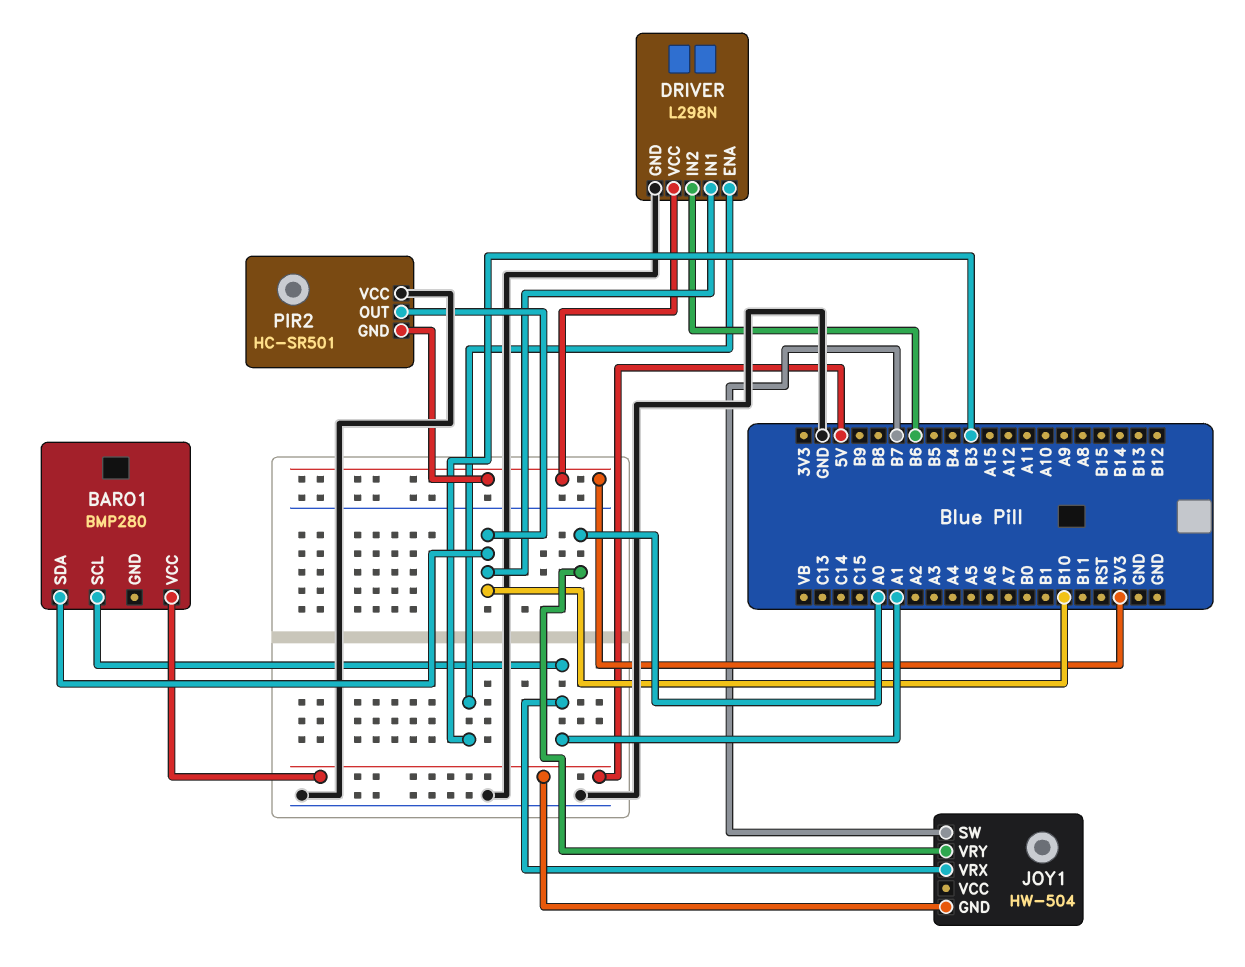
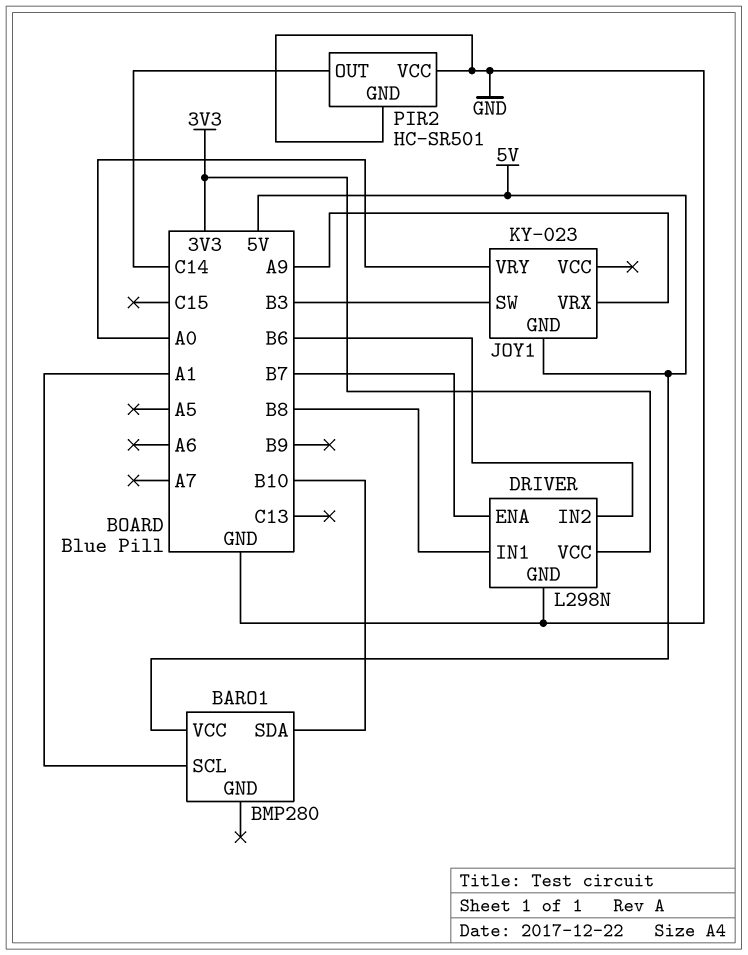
DRIVER pin ENA: B3 -> B7
DRIVER pin IN1: B10 -> B8
JOY1: HW-504 -> KY-023
JOY1 pin SW: B7 -> B3
JOY1 pin VRX: A1 -> A9
PIR2 pin GND: 3V3 -> GND
PIR2 pin OUT: B10 -> C14

